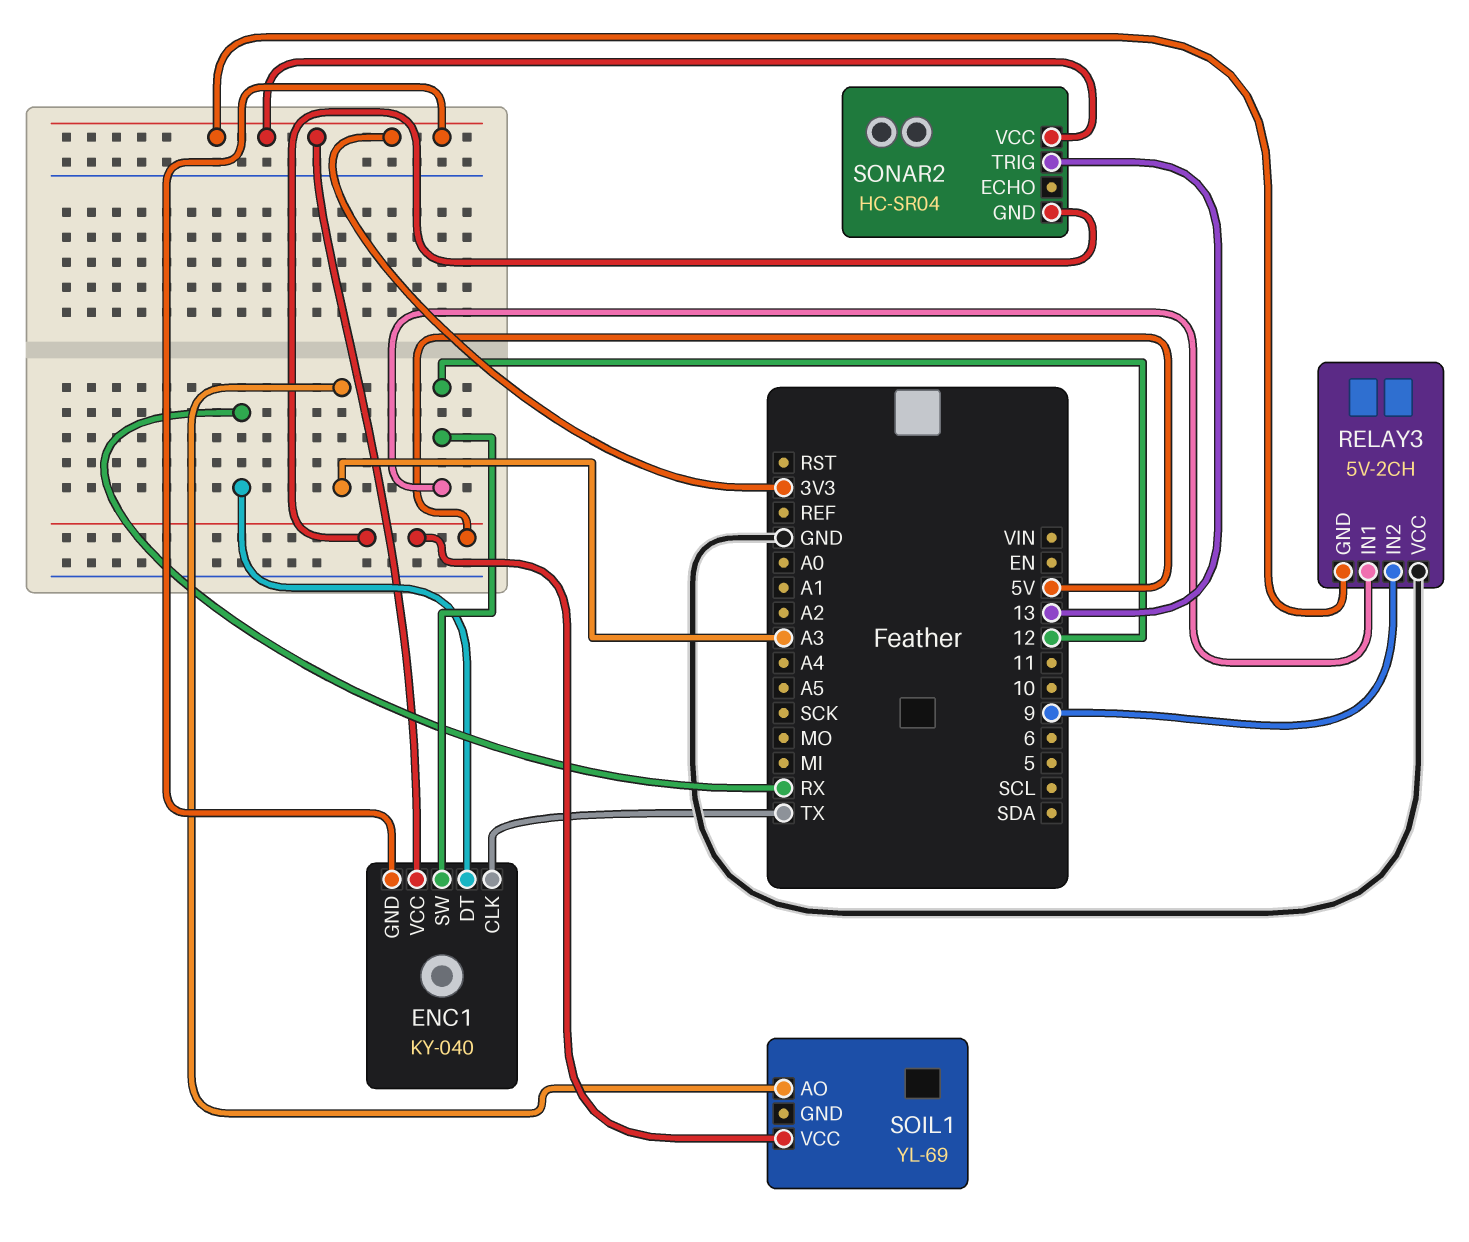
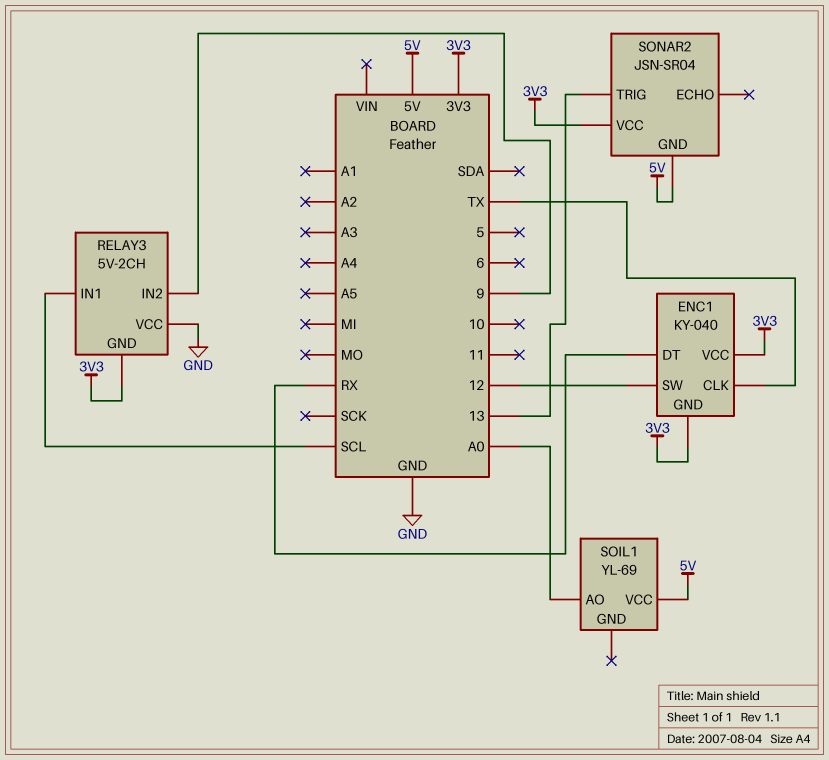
RELAY3 pin IN1: 12 -> SCL
SOIL1 pin AO: A3 -> A0
SONAR2: HC-SR04 -> JSN-SR04

